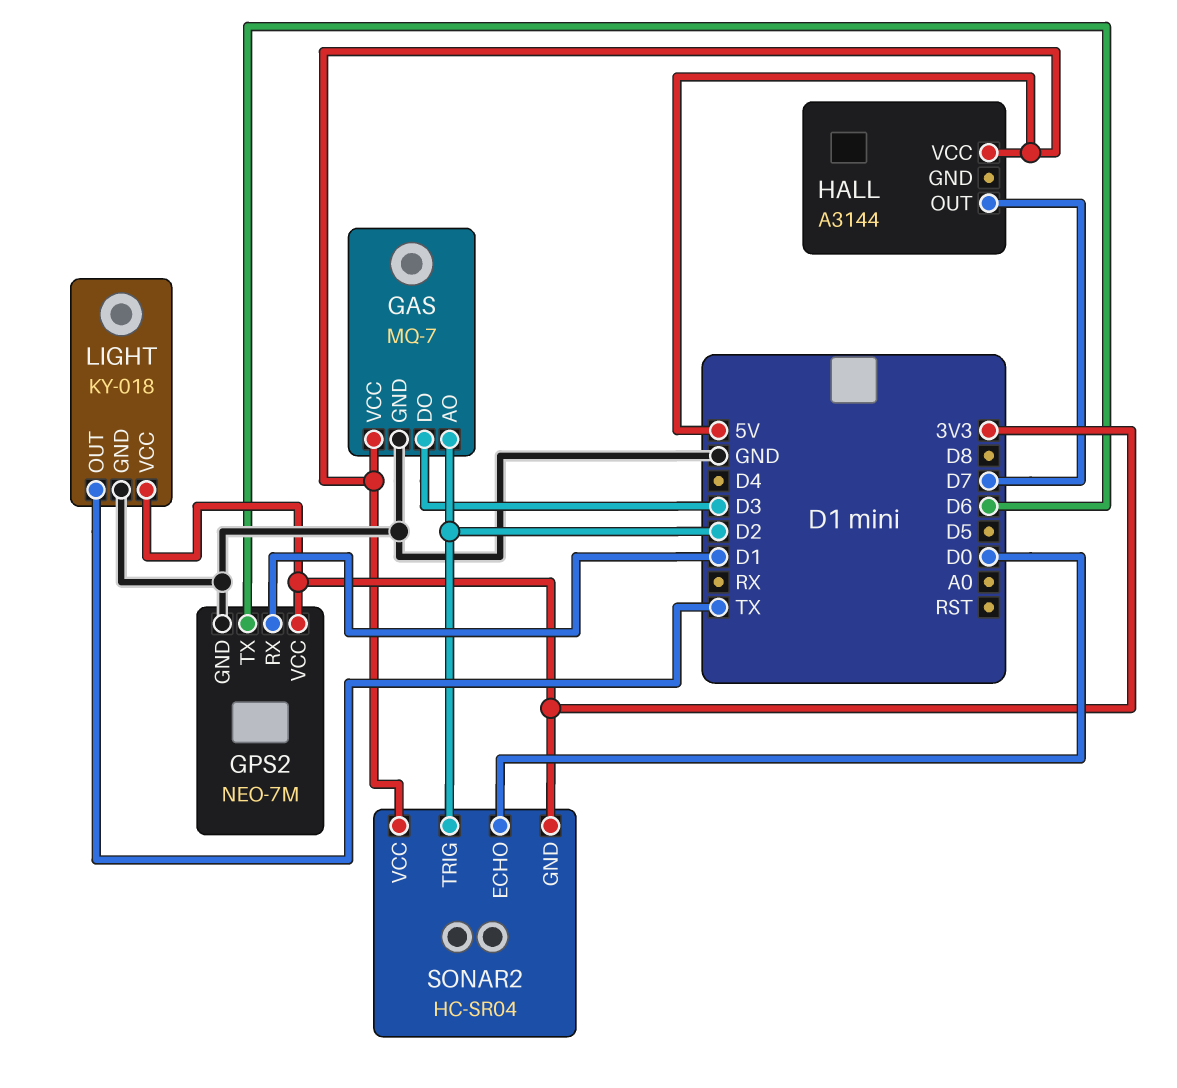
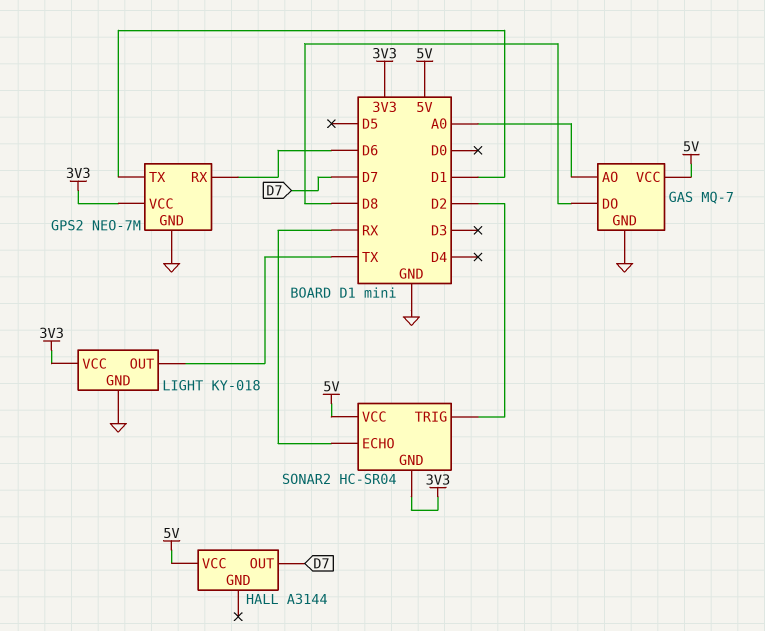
GAS pin AO: D2 -> A0
GAS pin DO: D3 -> D8
GPS2 pin RX: D1 -> D6
GPS2 pin TX: D6 -> D1
SONAR2 pin ECHO: D0 -> RX

